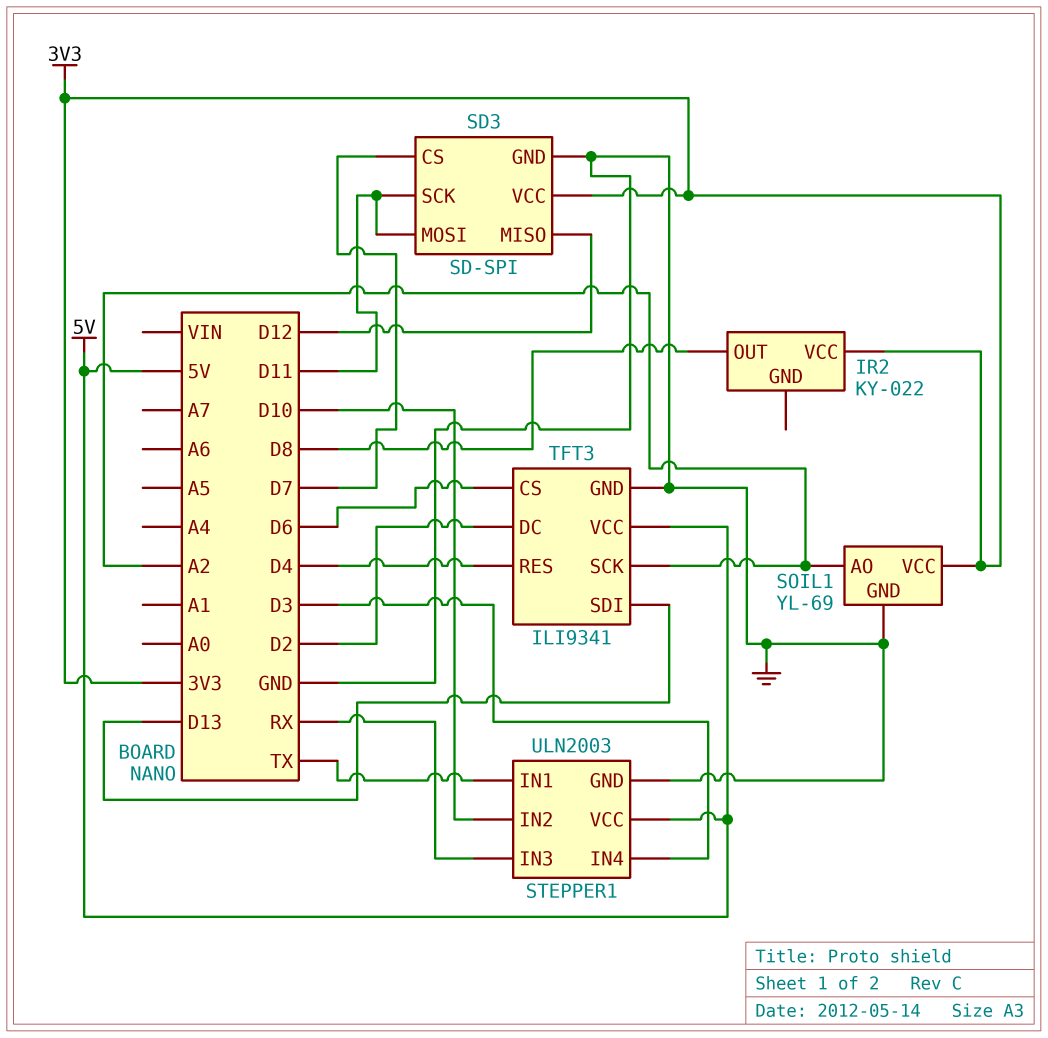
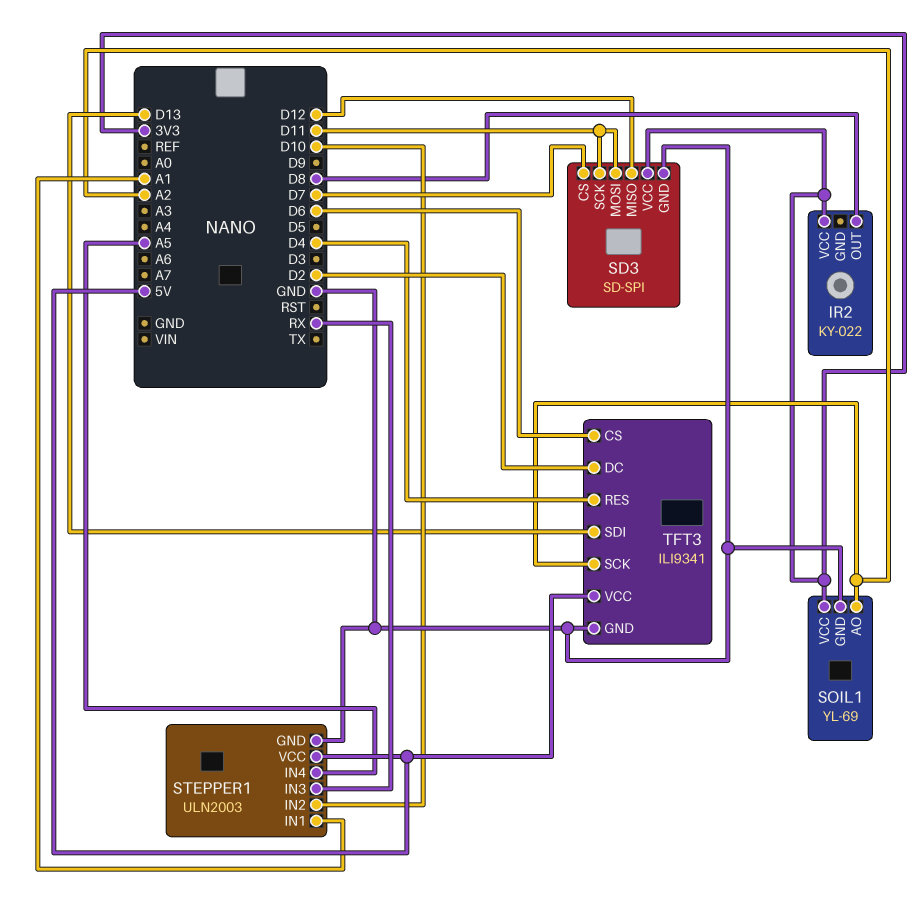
STEPPER1 pin IN1: TX -> A1
STEPPER1 pin IN4: D3 -> A5

